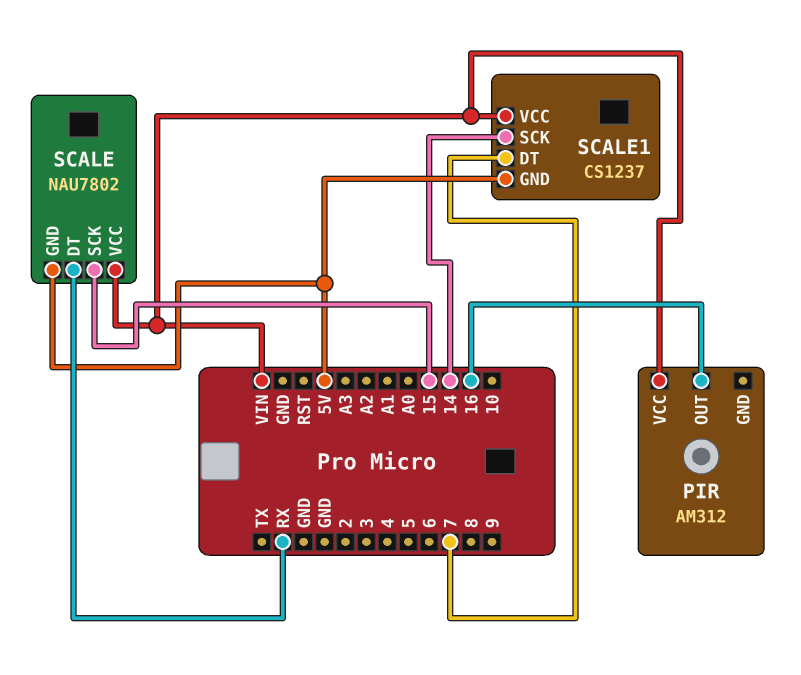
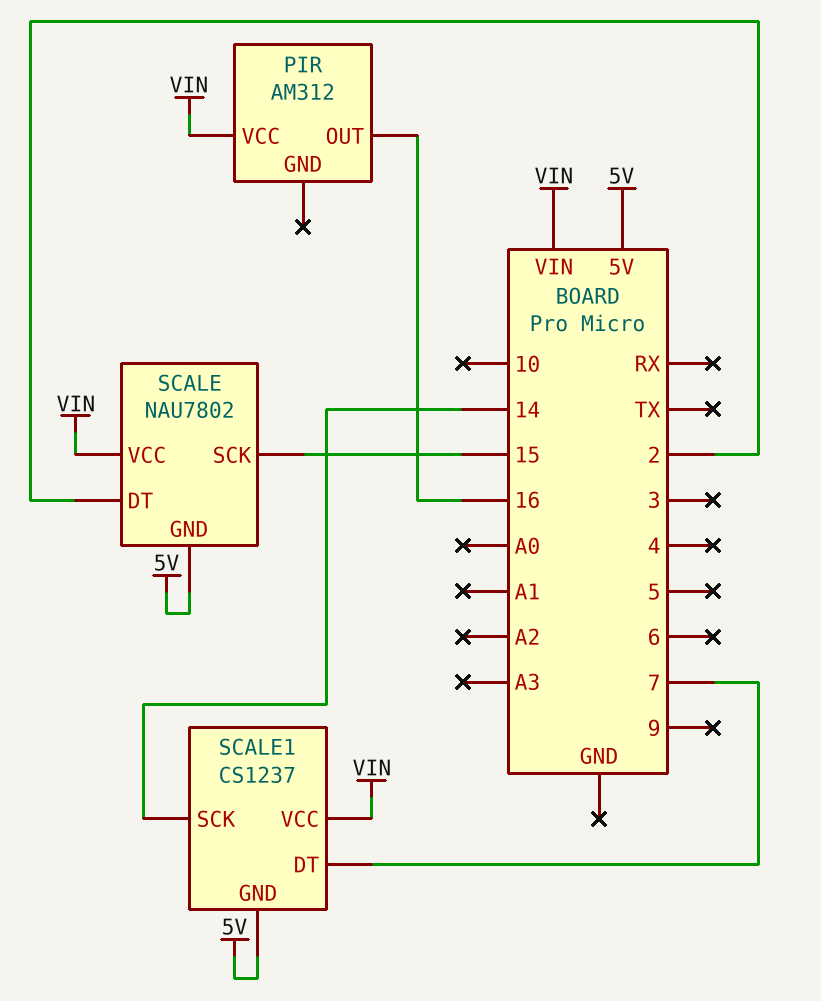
SCALE pin DT: RX -> 2

